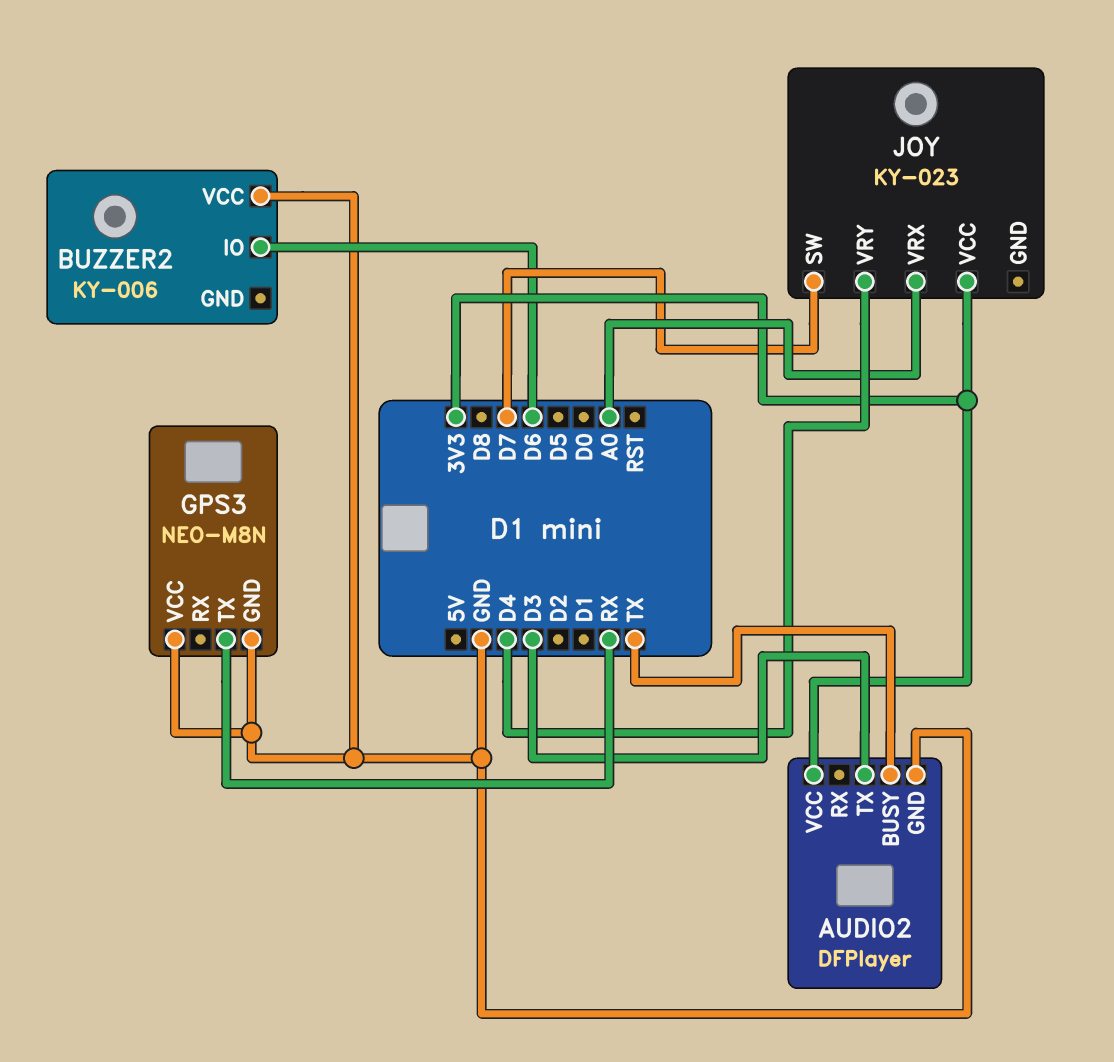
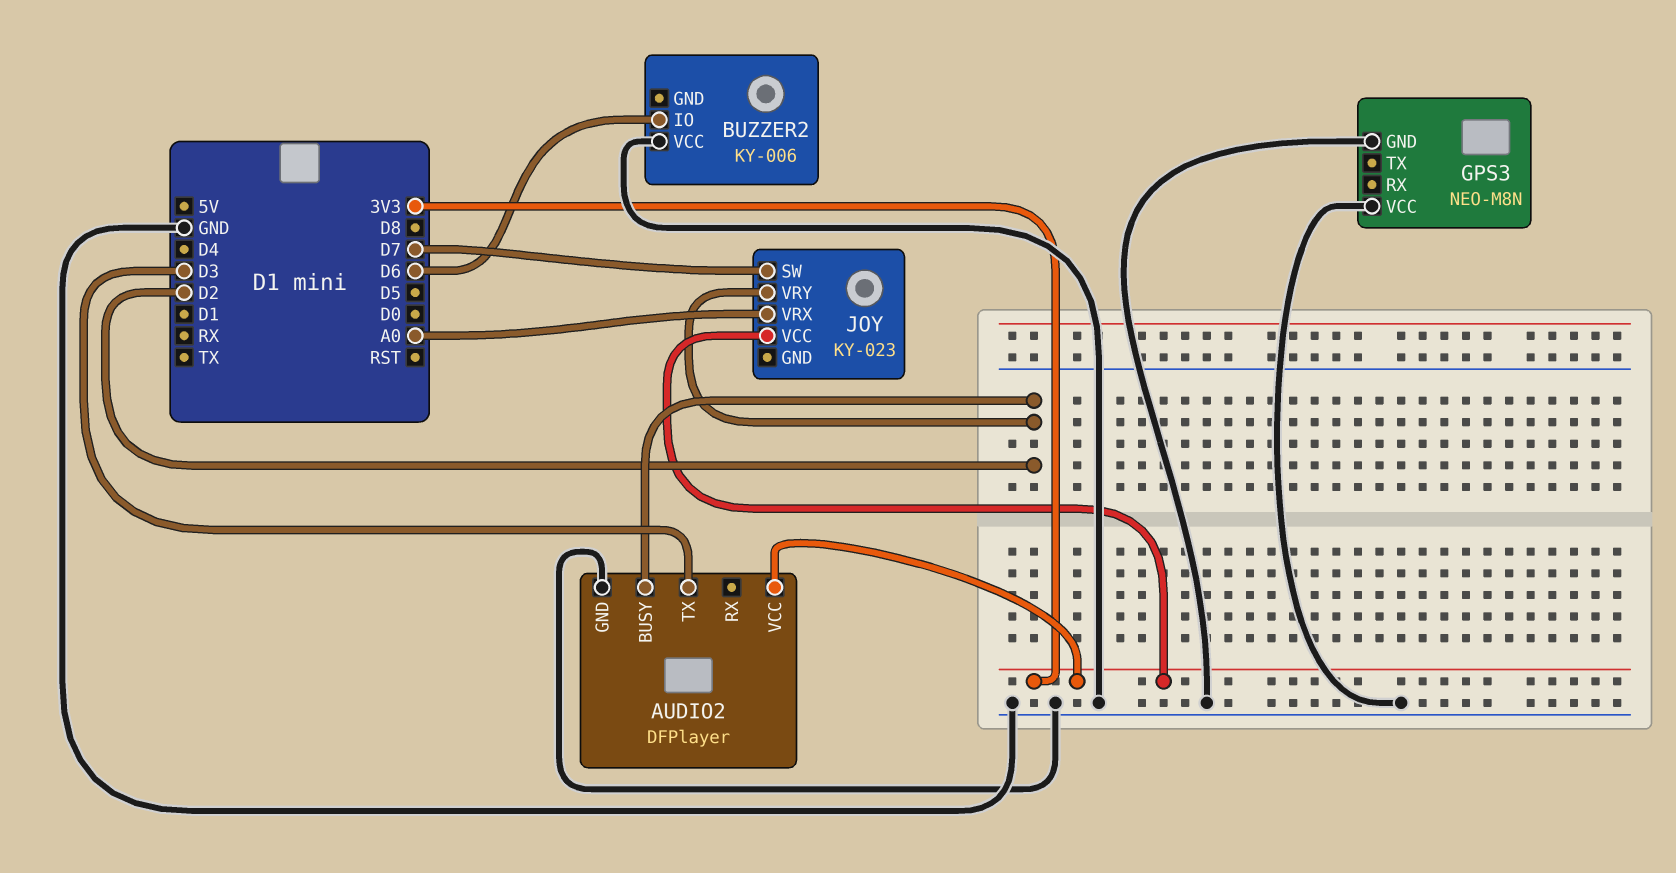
AUDIO2 pin BUSY: TX -> D2
GPS3 pin TX: RX -> none
JOY pin VRY: D4 -> D2

